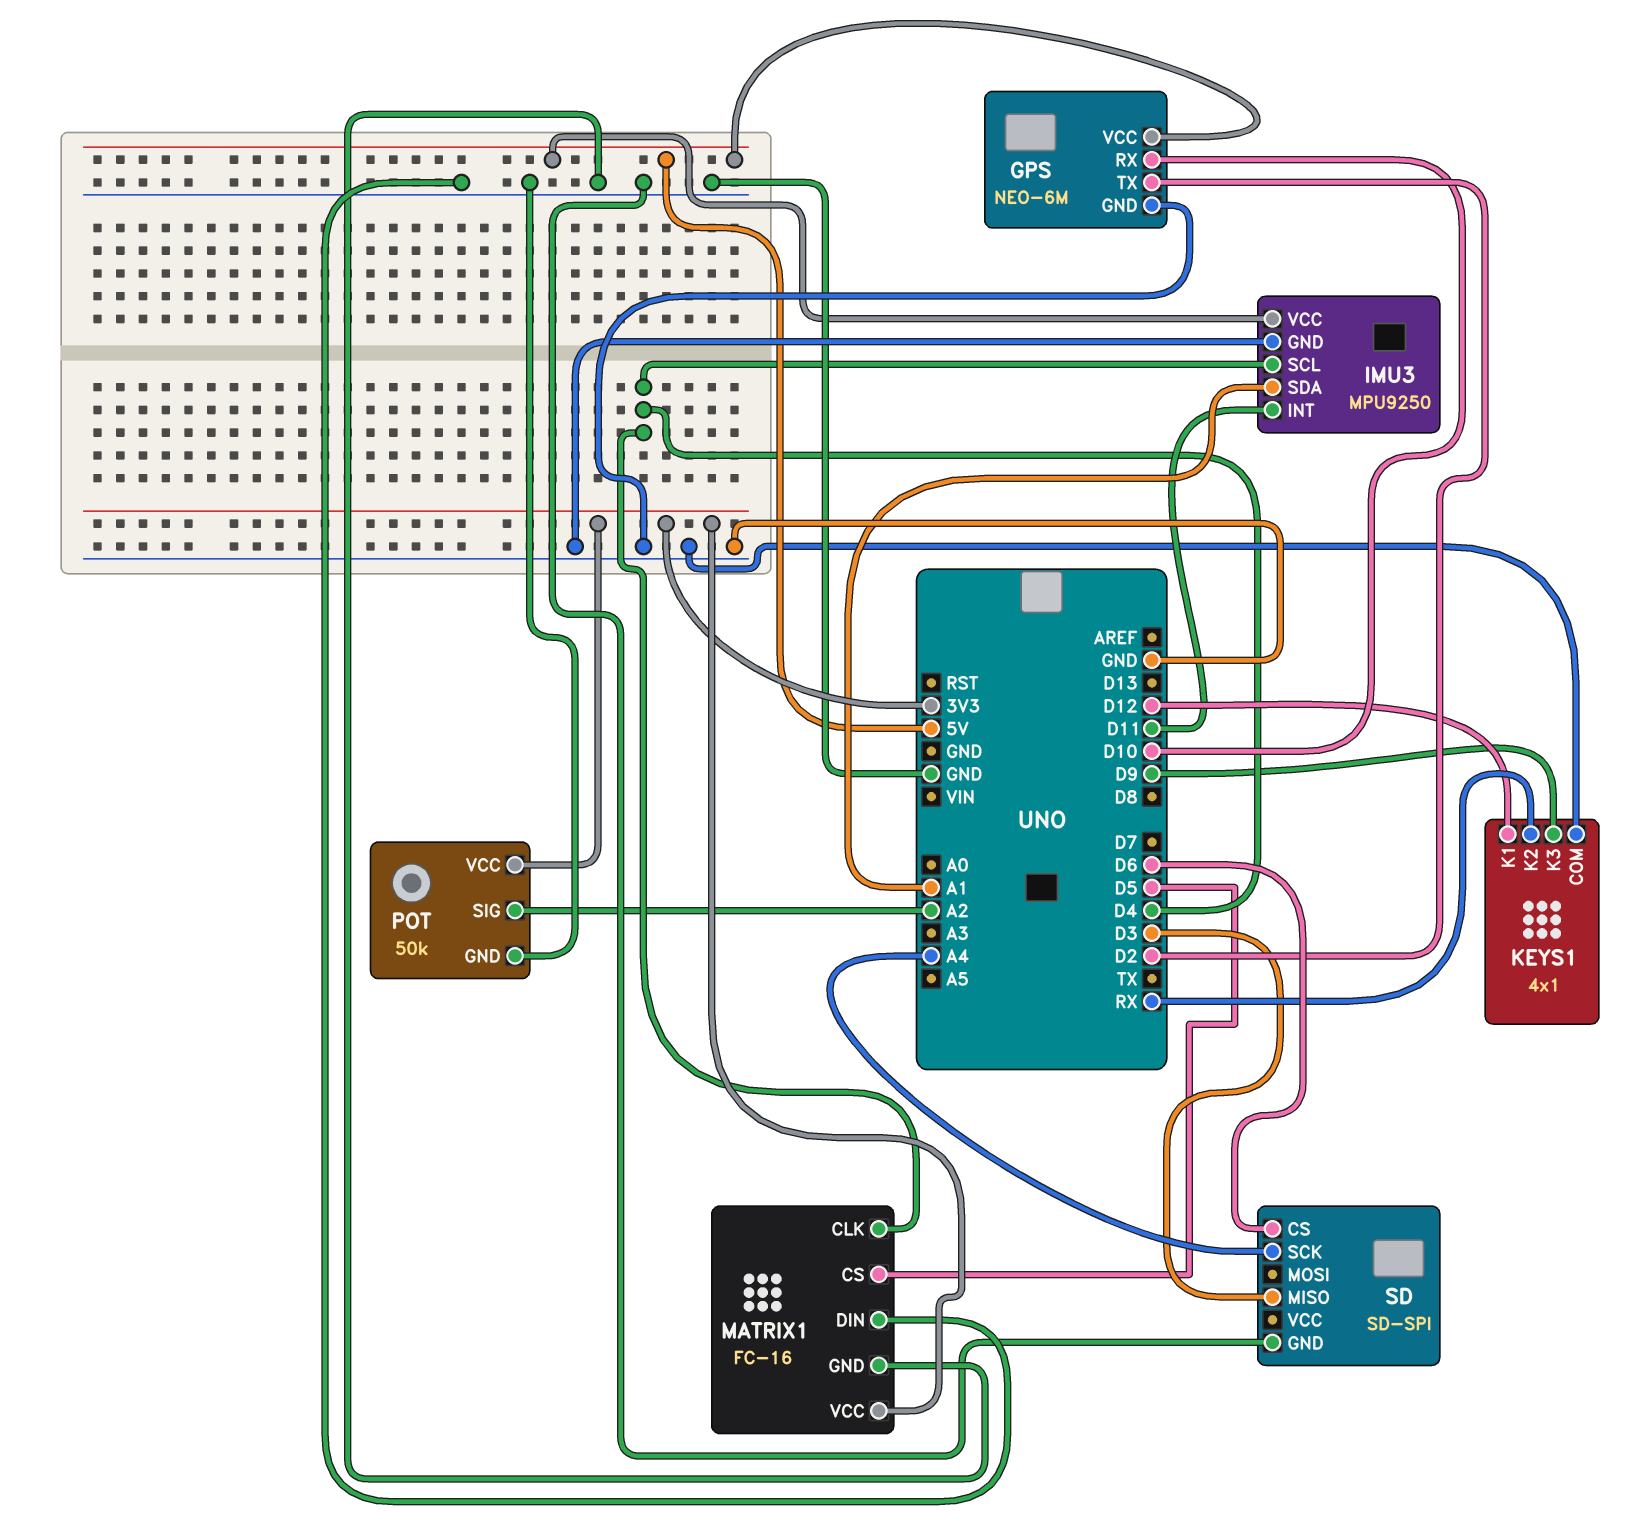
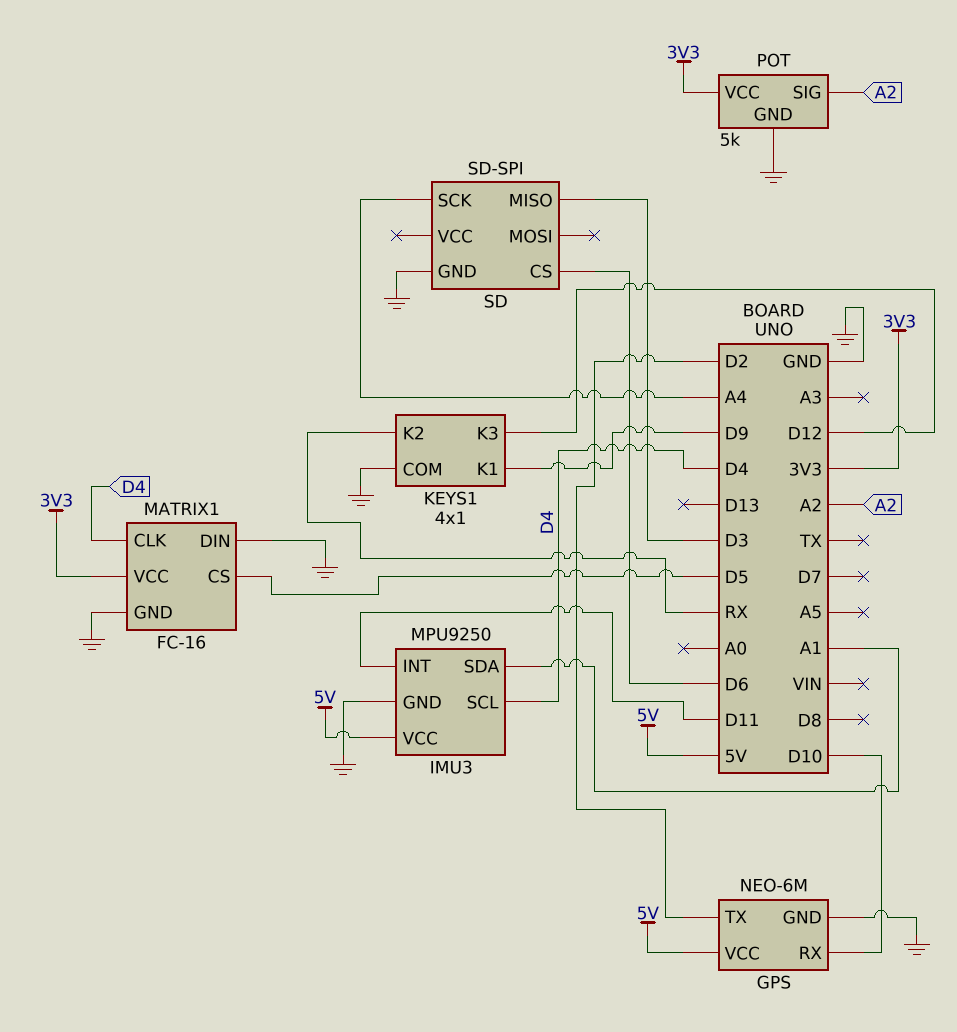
KEYS1 pin K1: D12 -> D9
KEYS1 pin K3: D9 -> D12
POT: 50k -> 5k

